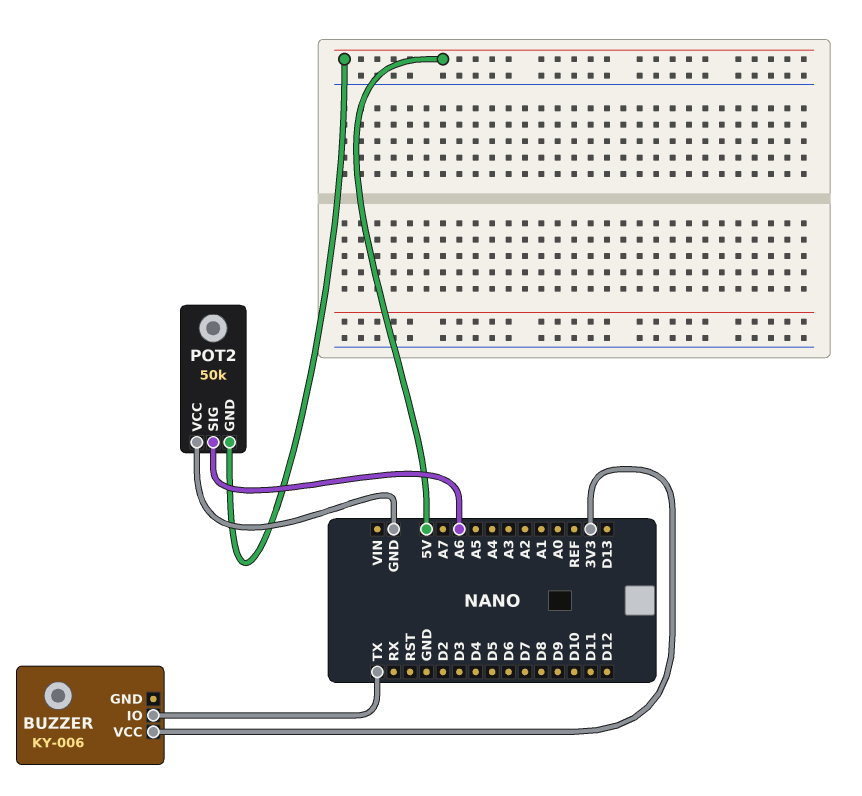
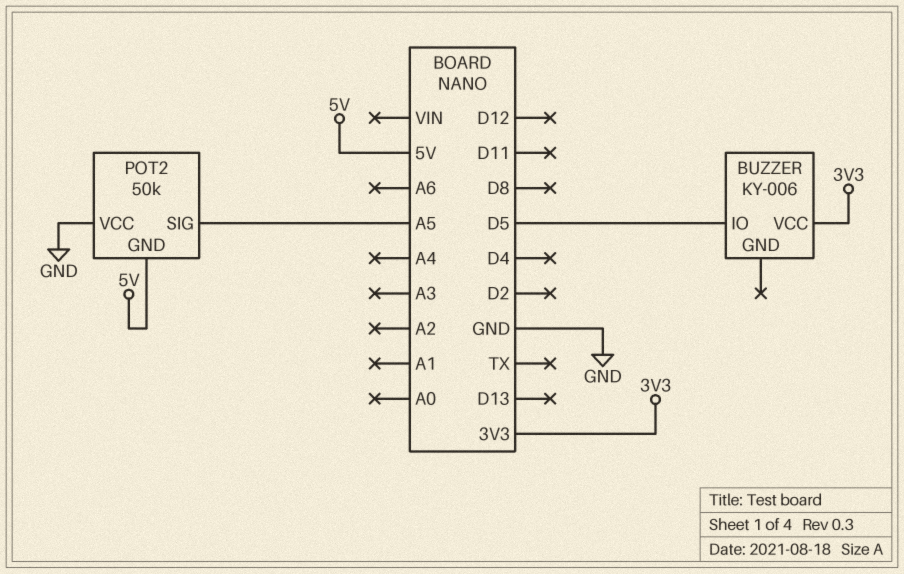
BUZZER pin IO: TX -> D5
POT2 pin SIG: A6 -> A5

